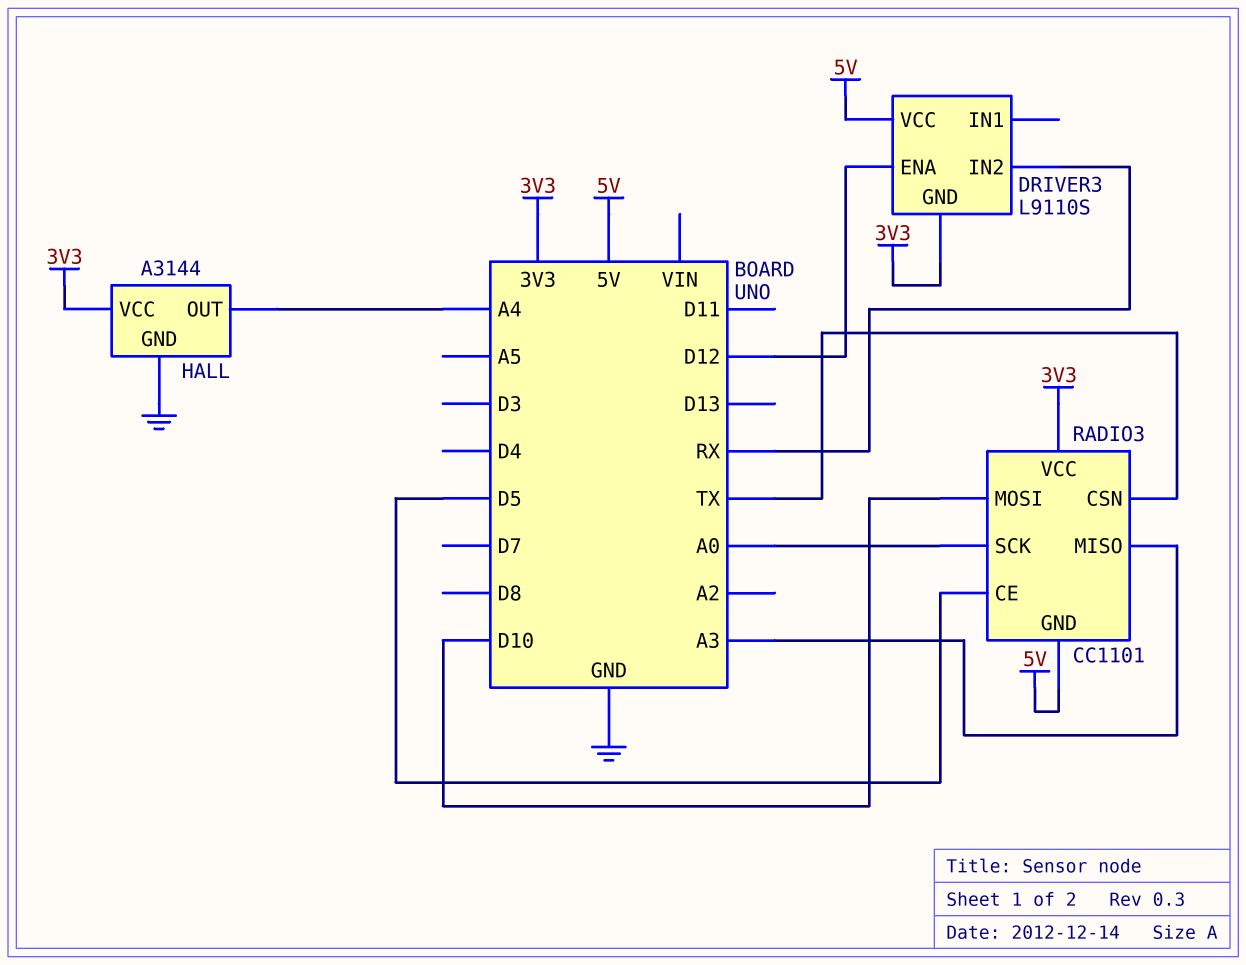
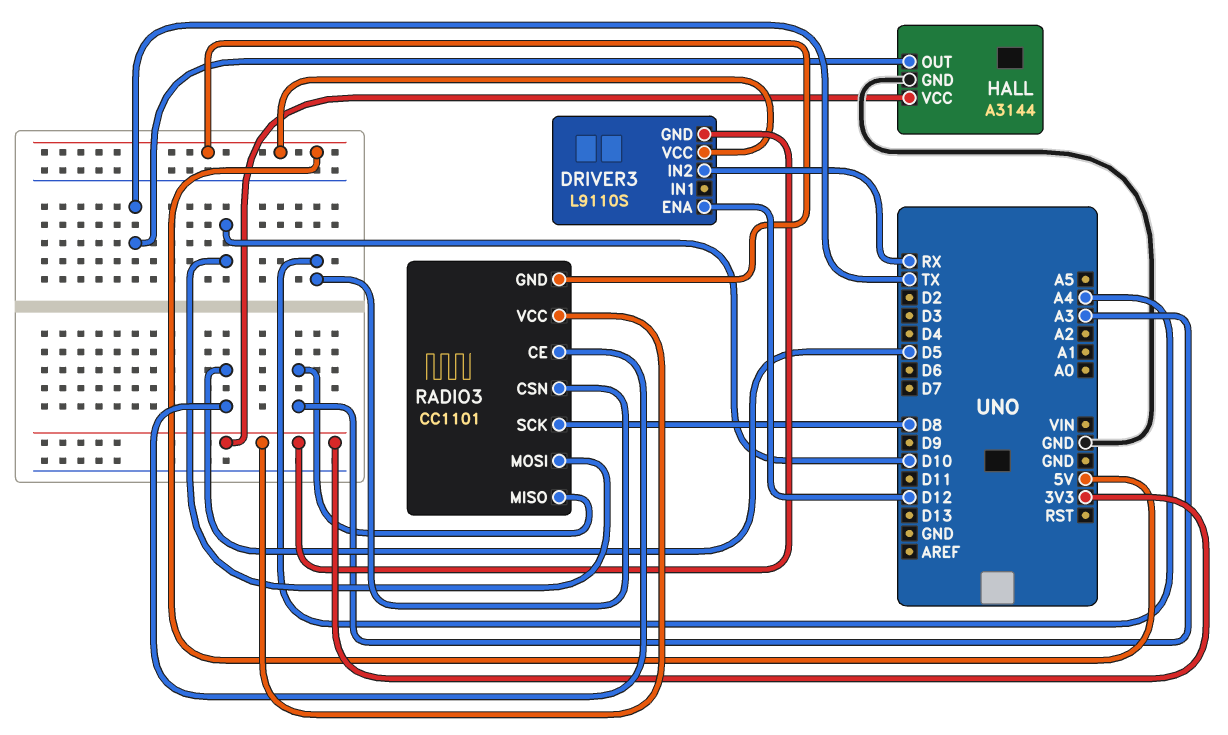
HALL pin OUT: A4 -> TX
RADIO3 pin CSN: TX -> A4
RADIO3 pin SCK: A0 -> D8

